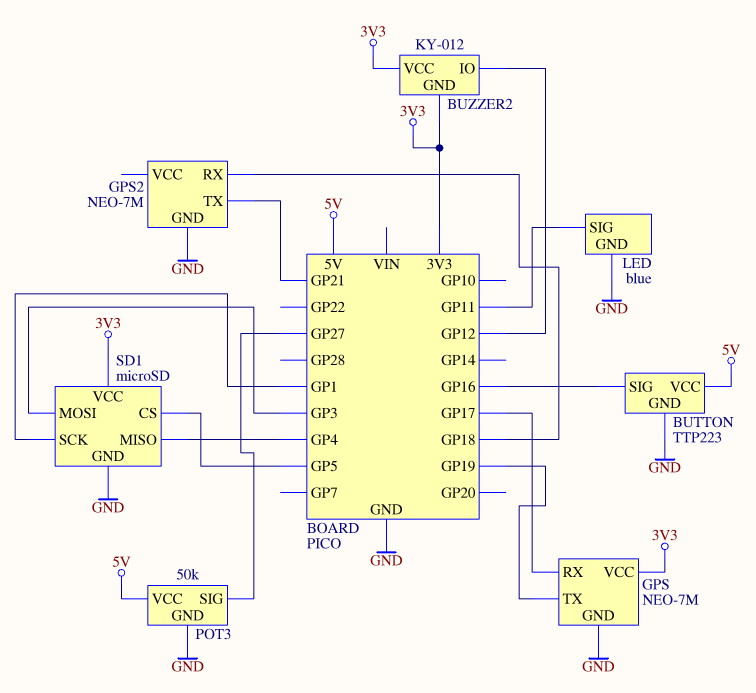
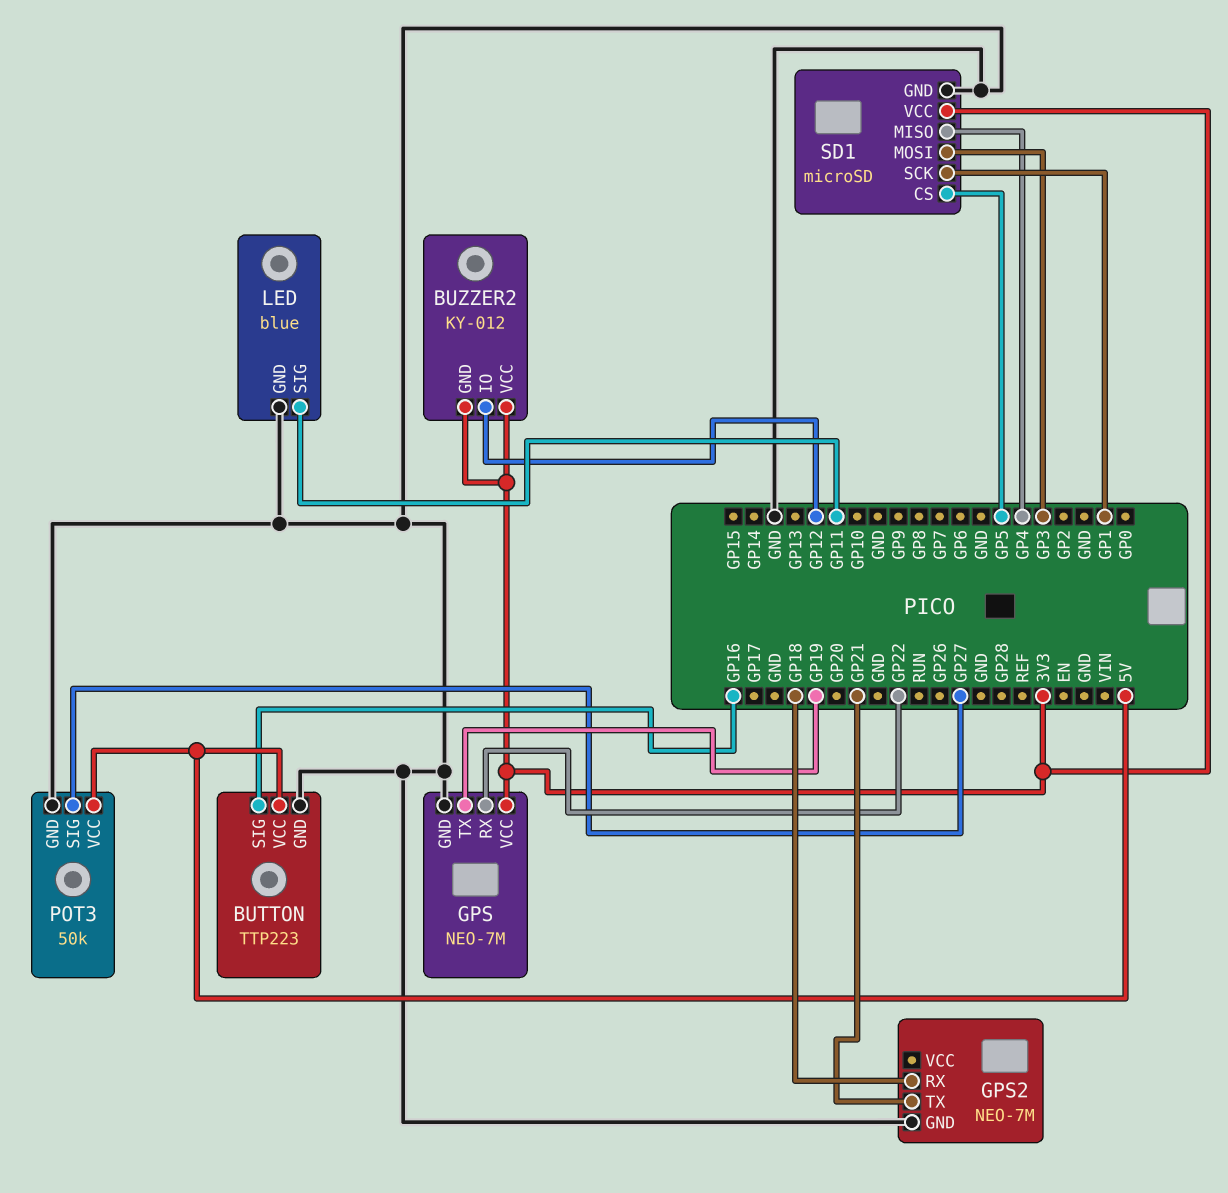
GPS pin RX: GP17 -> GP22

